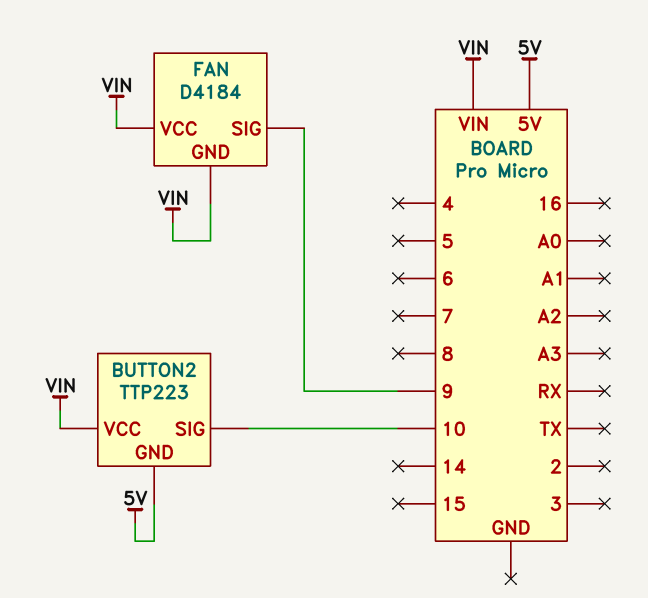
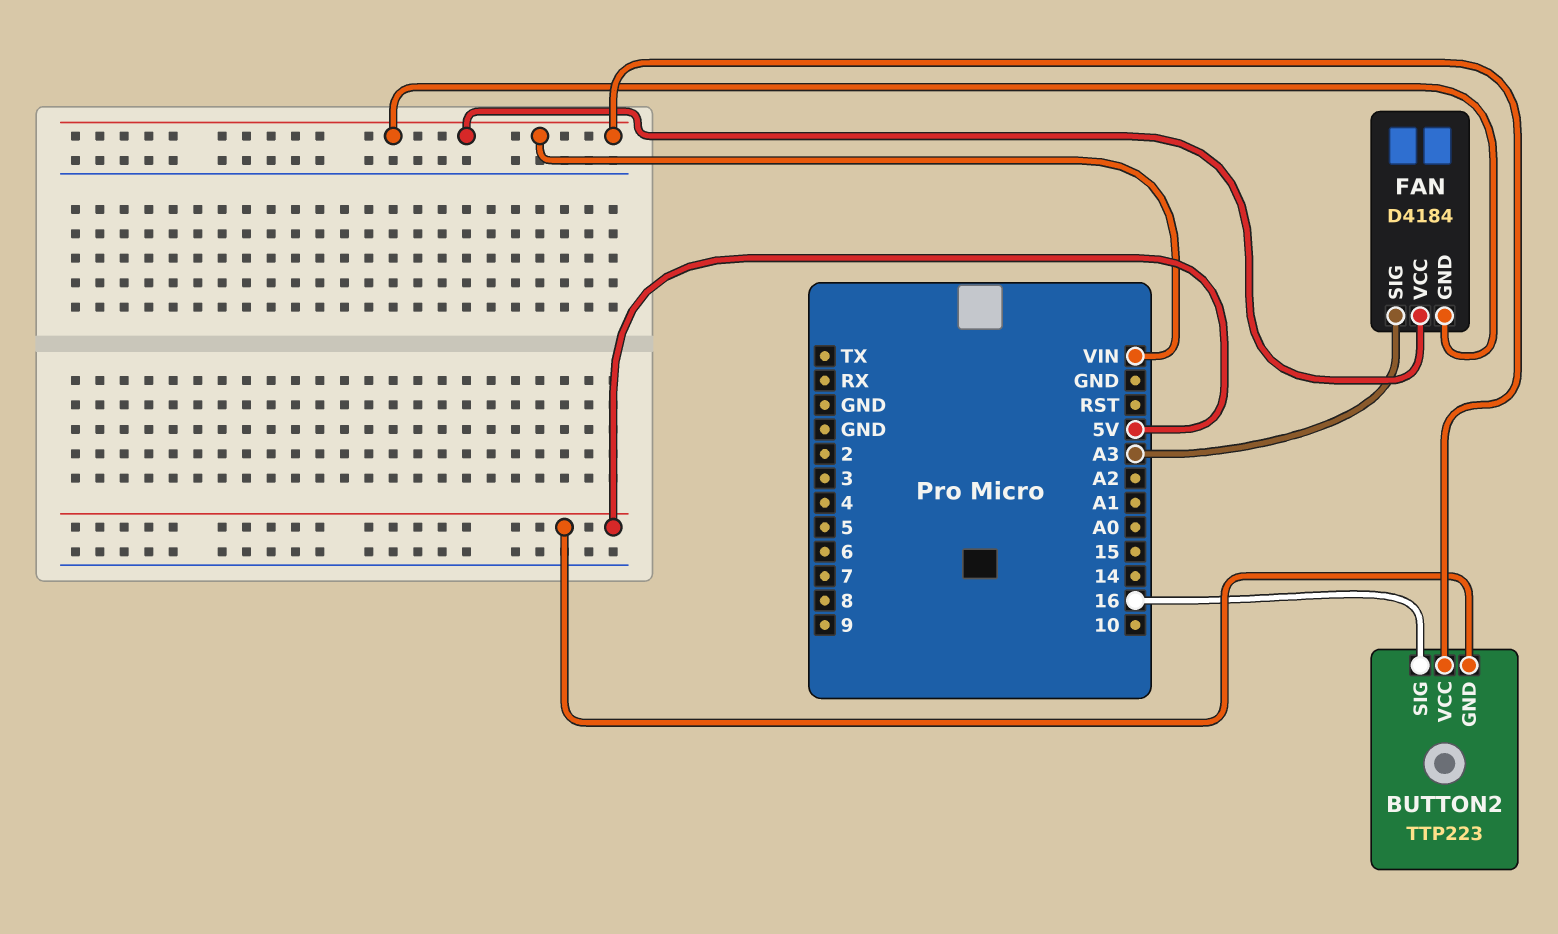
BUTTON2 pin SIG: 10 -> 16
FAN pin SIG: 9 -> A3

